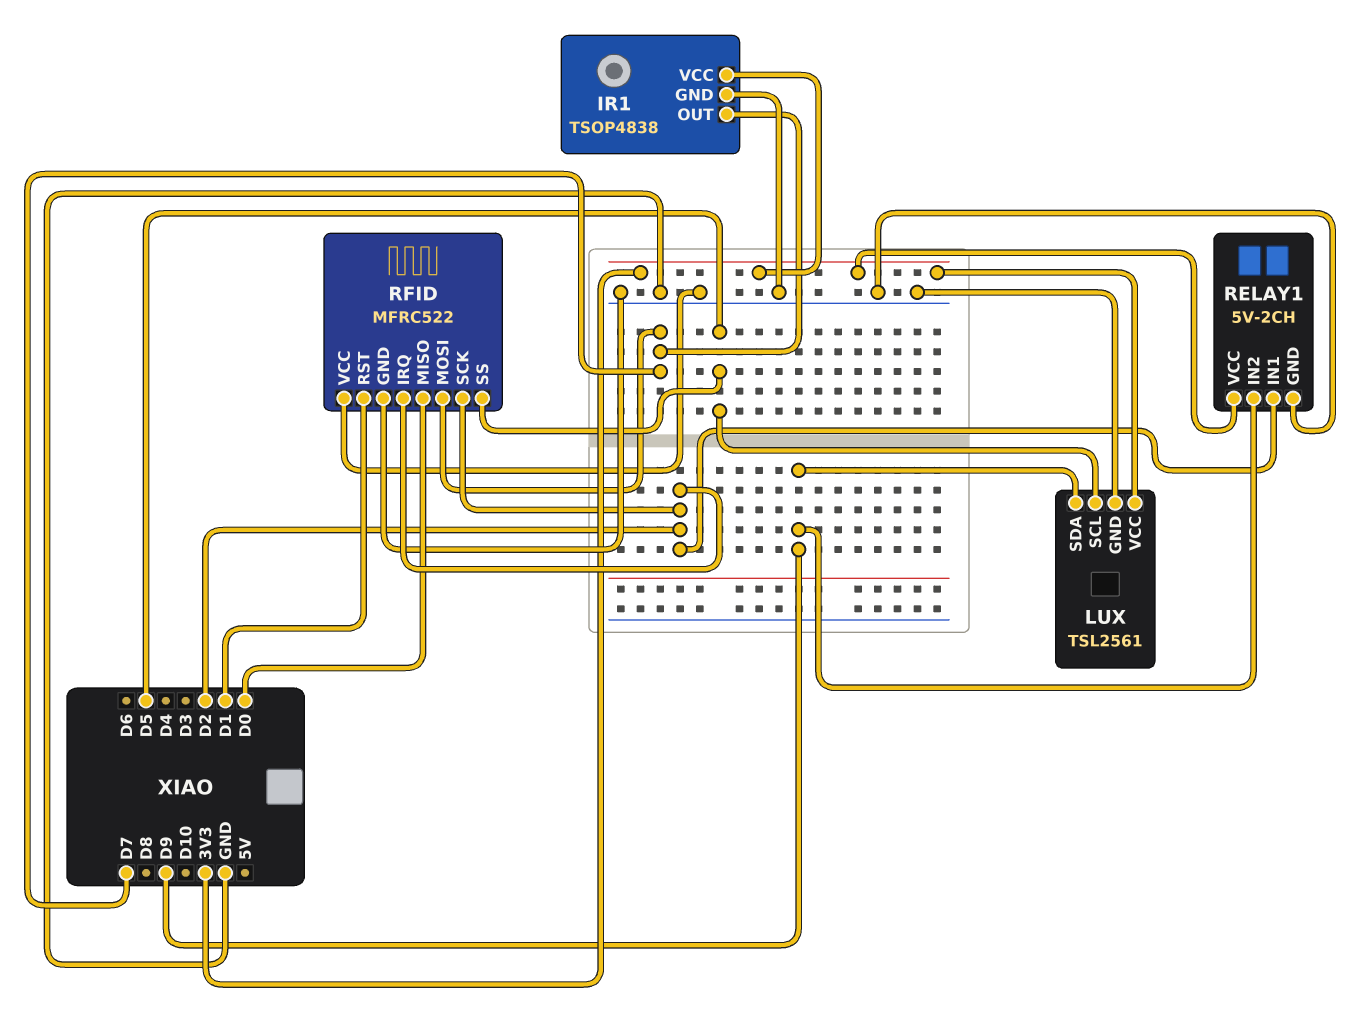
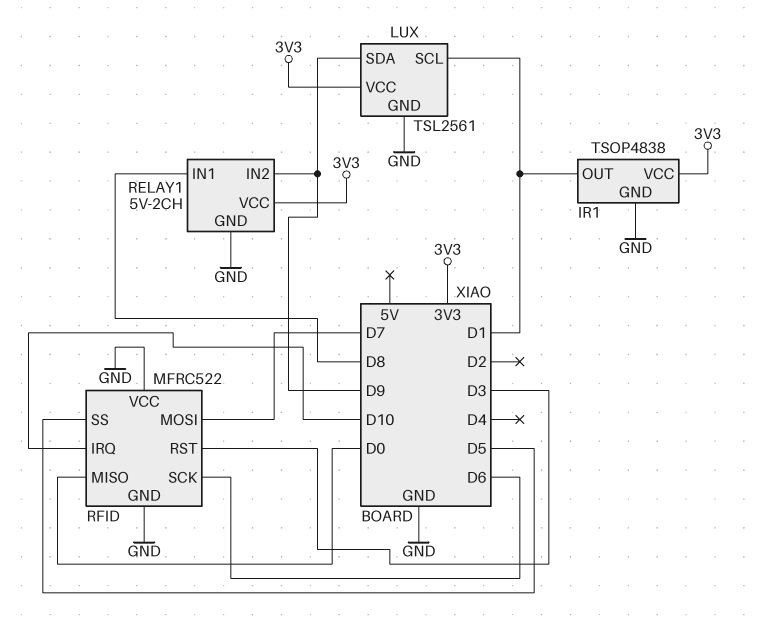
IR1 pin OUT: D7 -> D1
LUX pin SCL: D5 -> D1
RELAY1 pin IN1: D2 -> D8
RFID pin IRQ: D2 -> D10
RFID pin RST: D1 -> D3
RFID pin SCK: D2 -> D6

